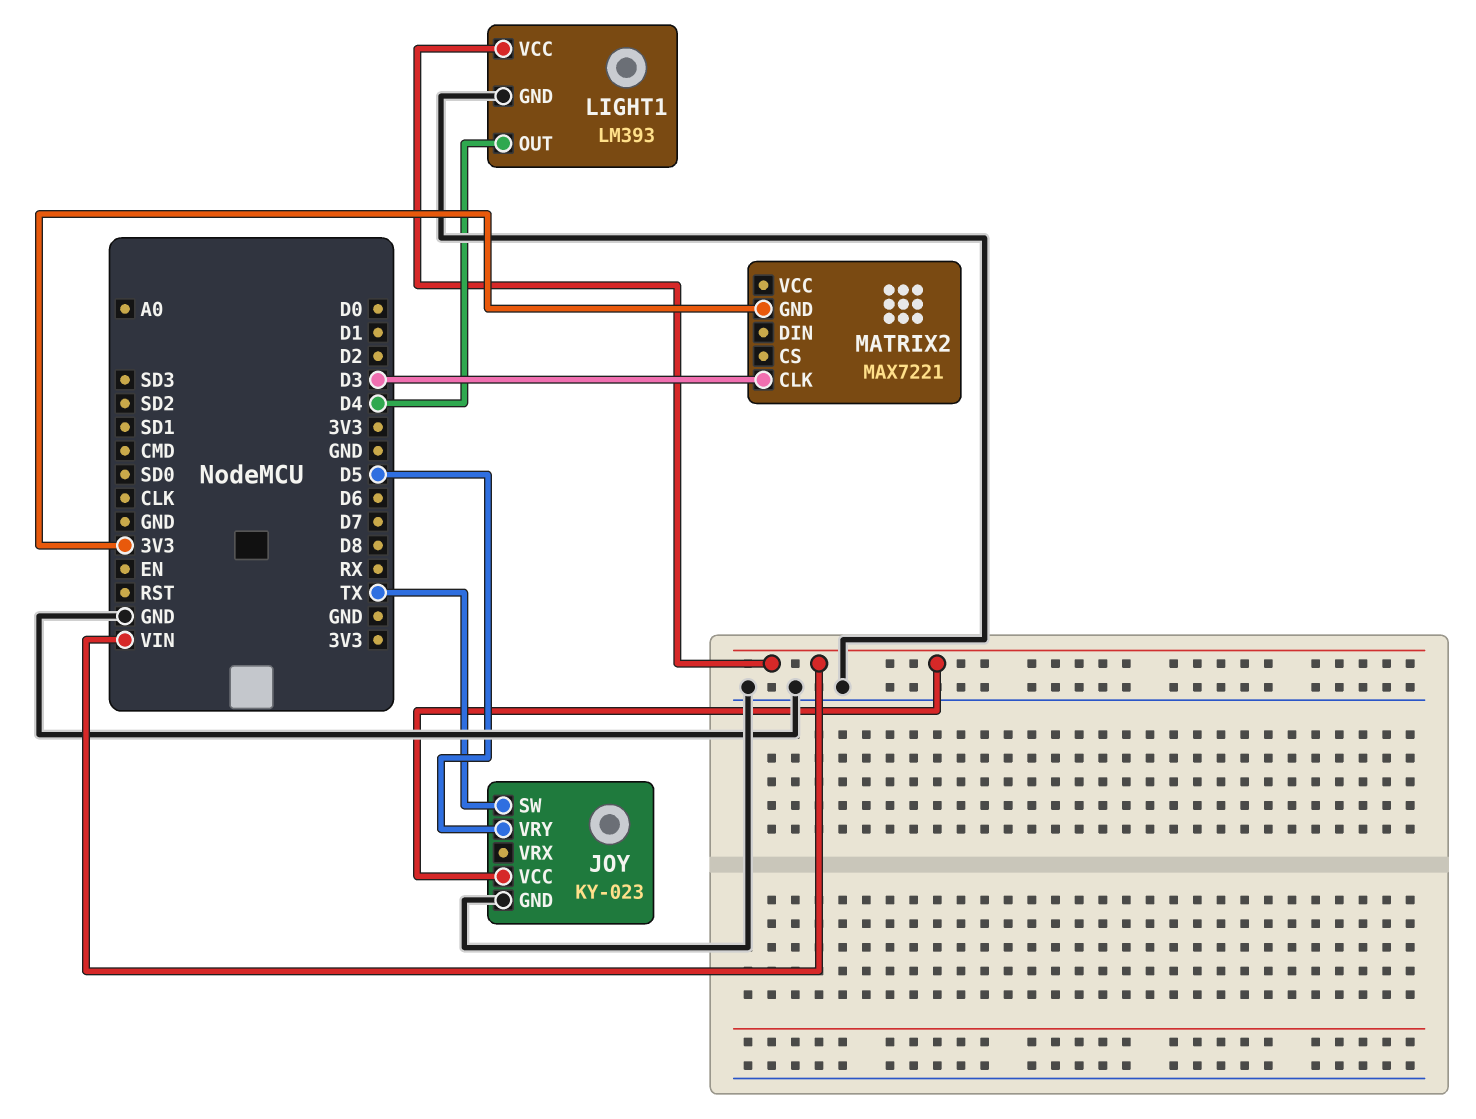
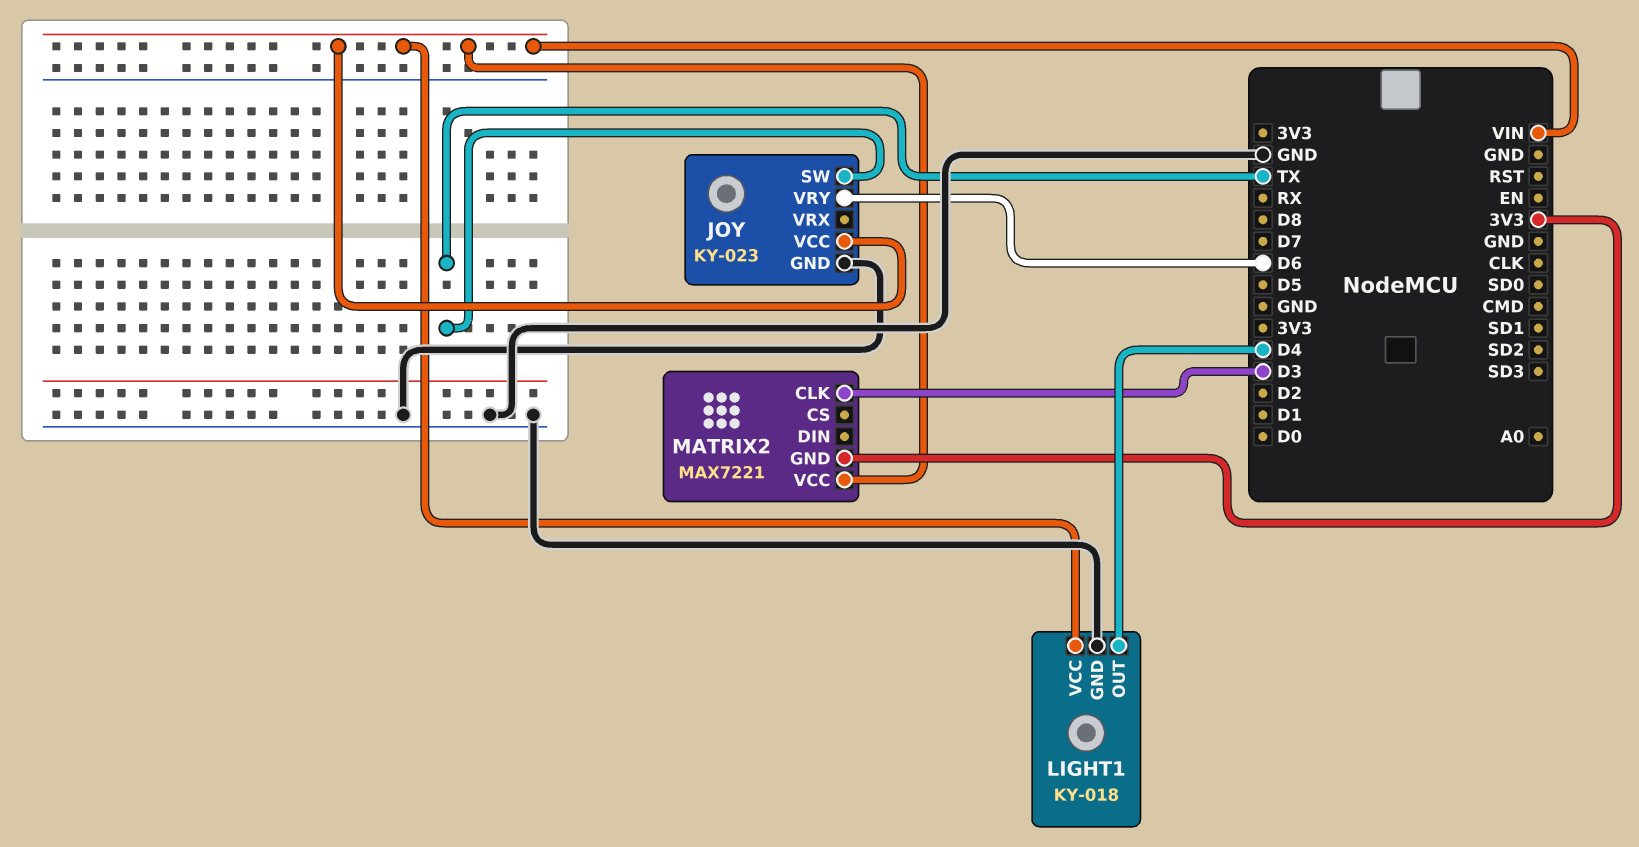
JOY pin VRY: D5 -> D6
LIGHT1: LM393 -> KY-018
MATRIX2 pin VCC: none -> VIN

